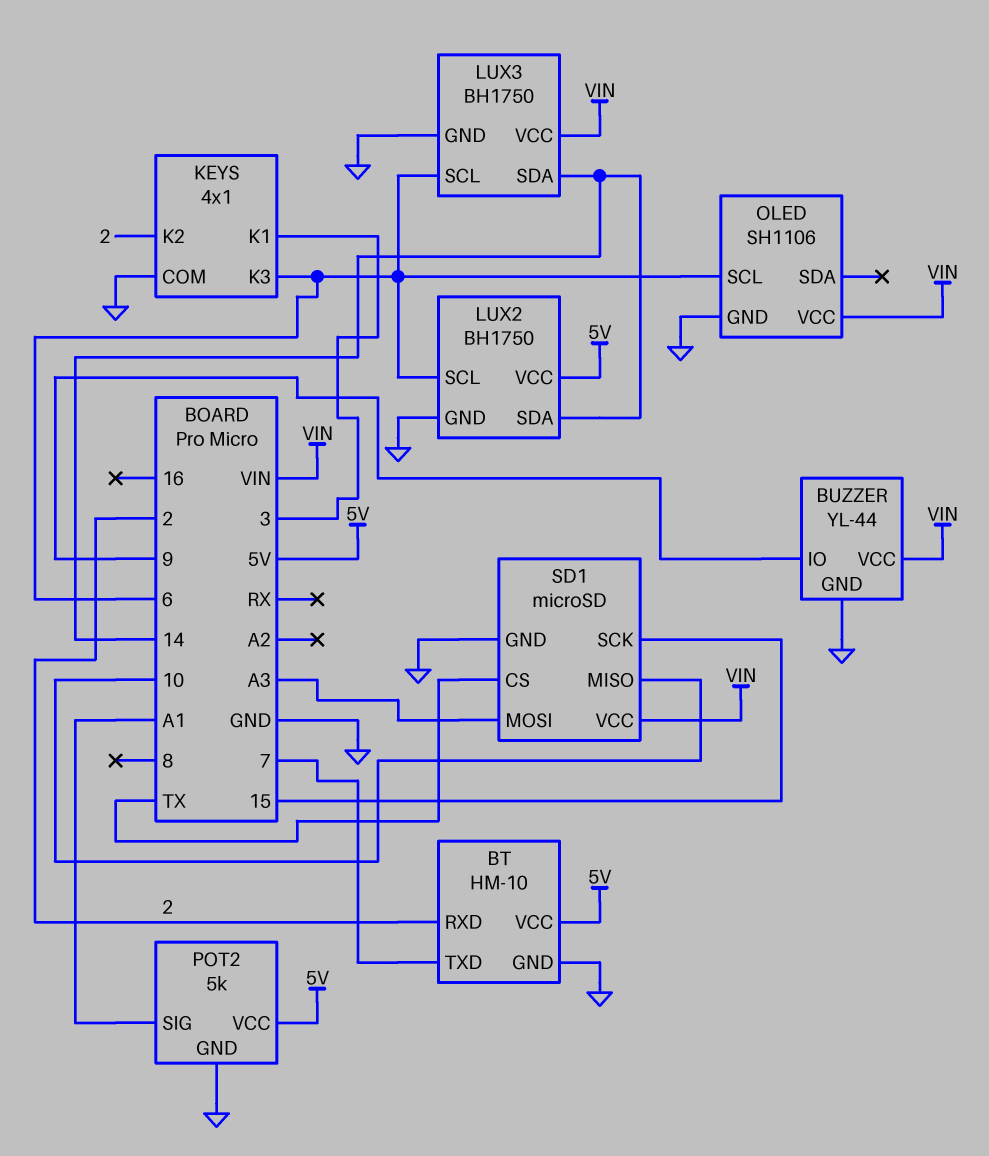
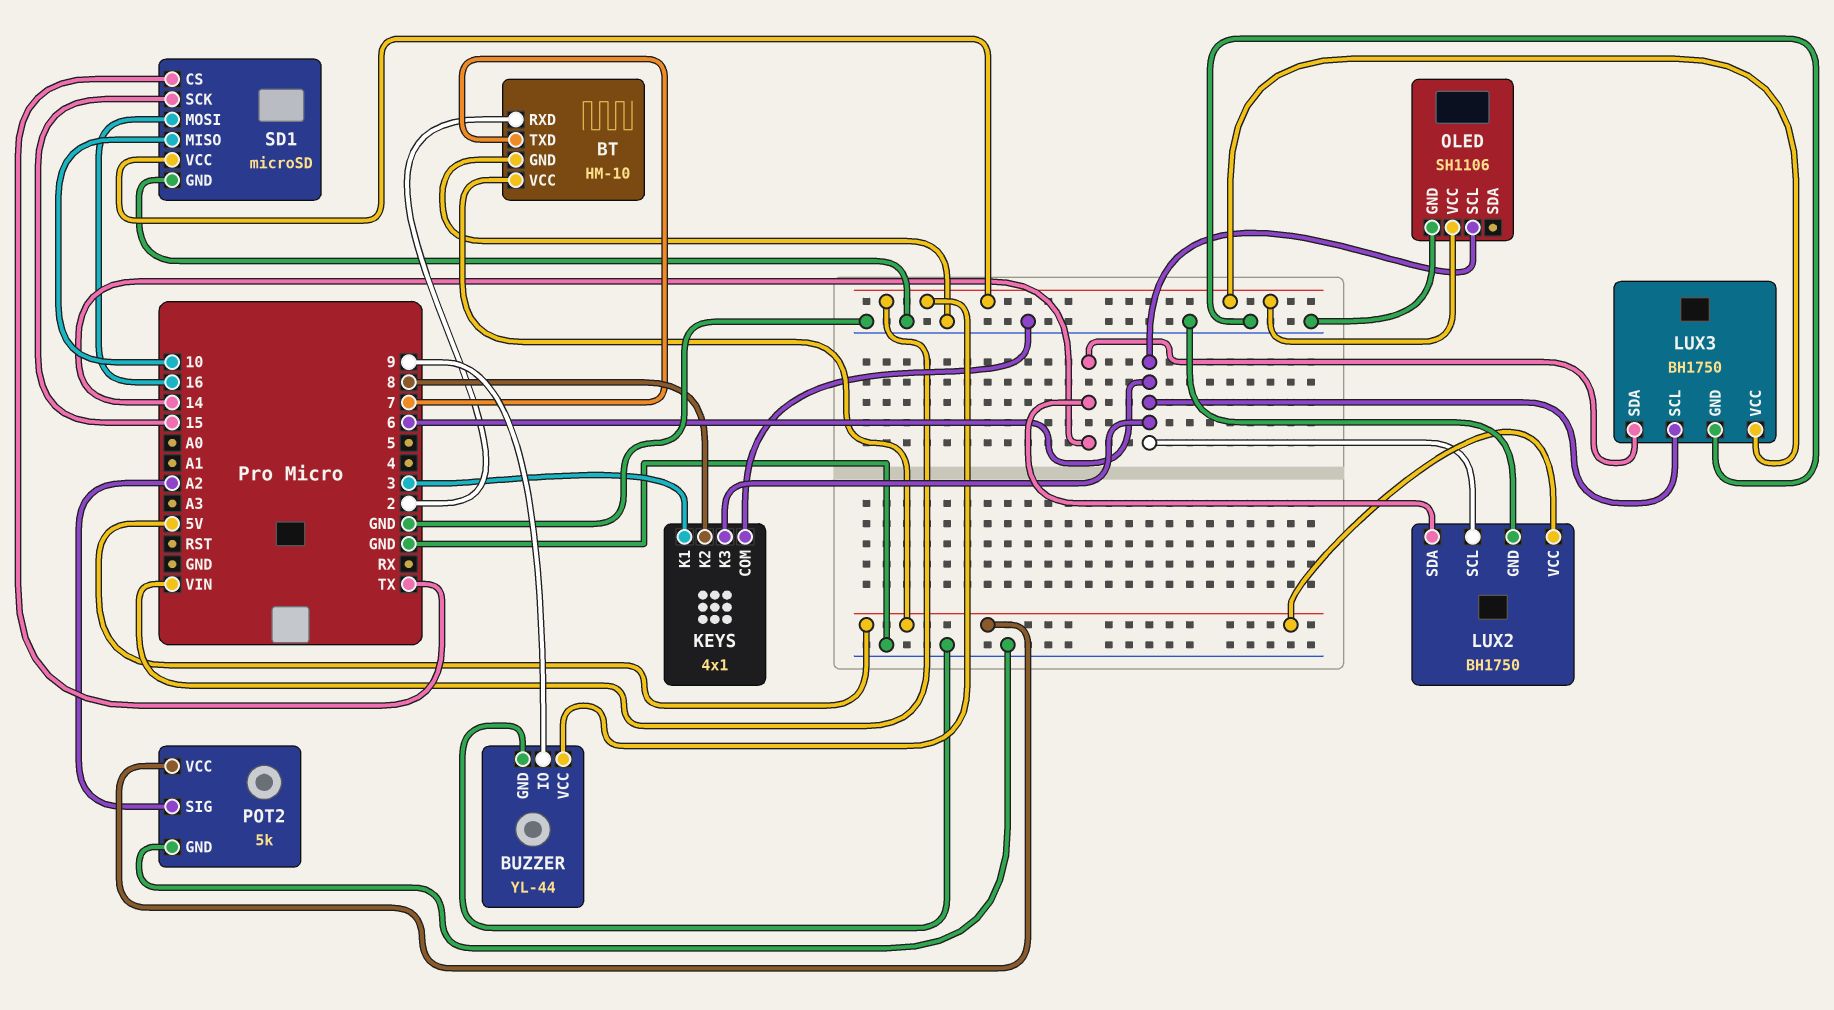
KEYS pin K2: 2 -> 8
POT2 pin SIG: A1 -> A2
SD1 pin MOSI: A3 -> 16

